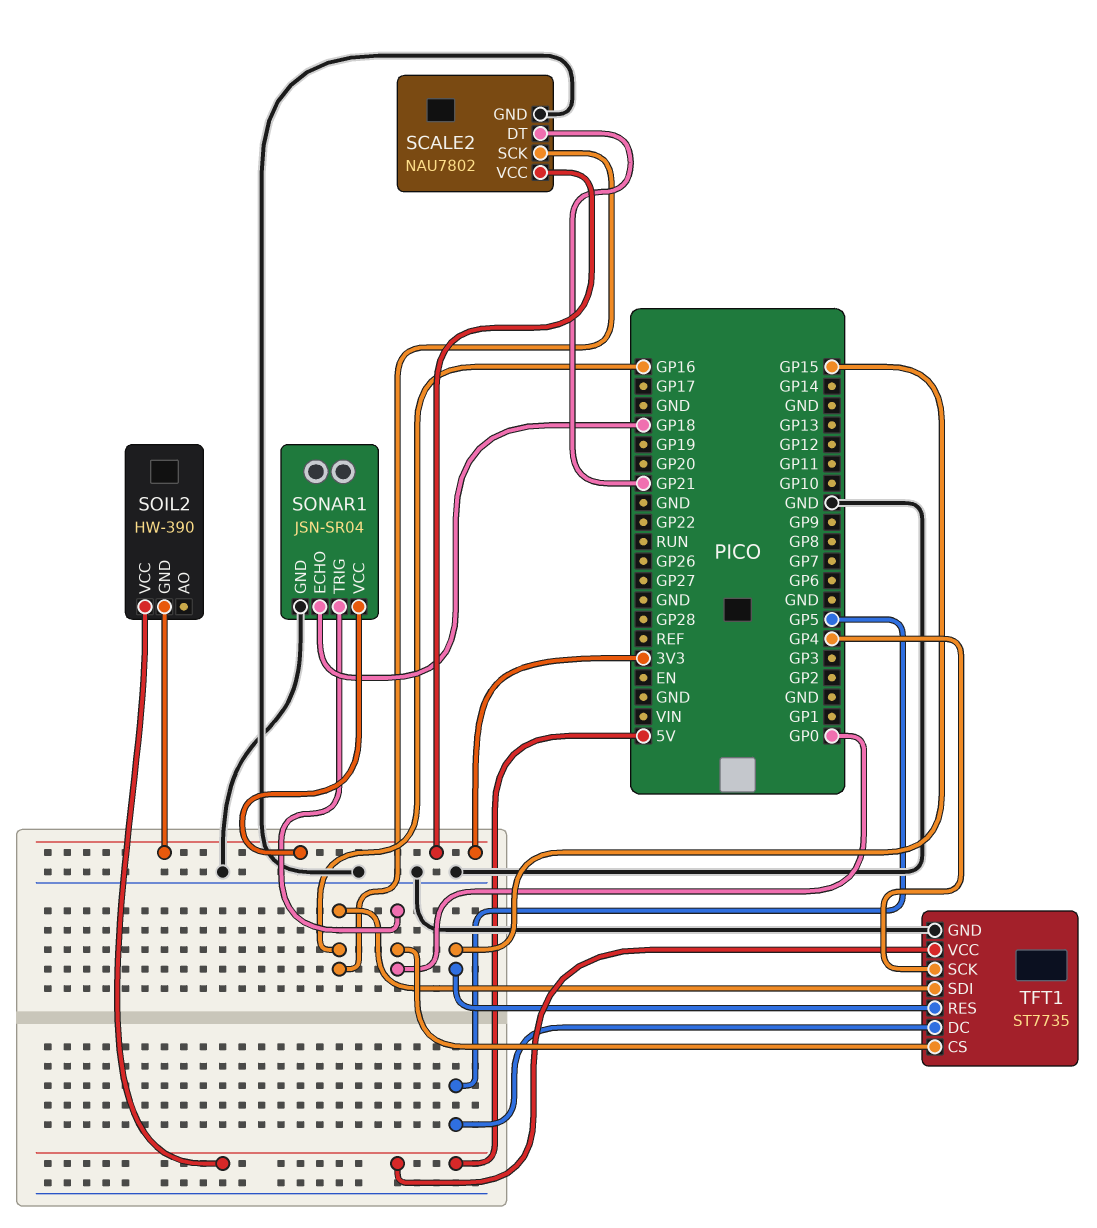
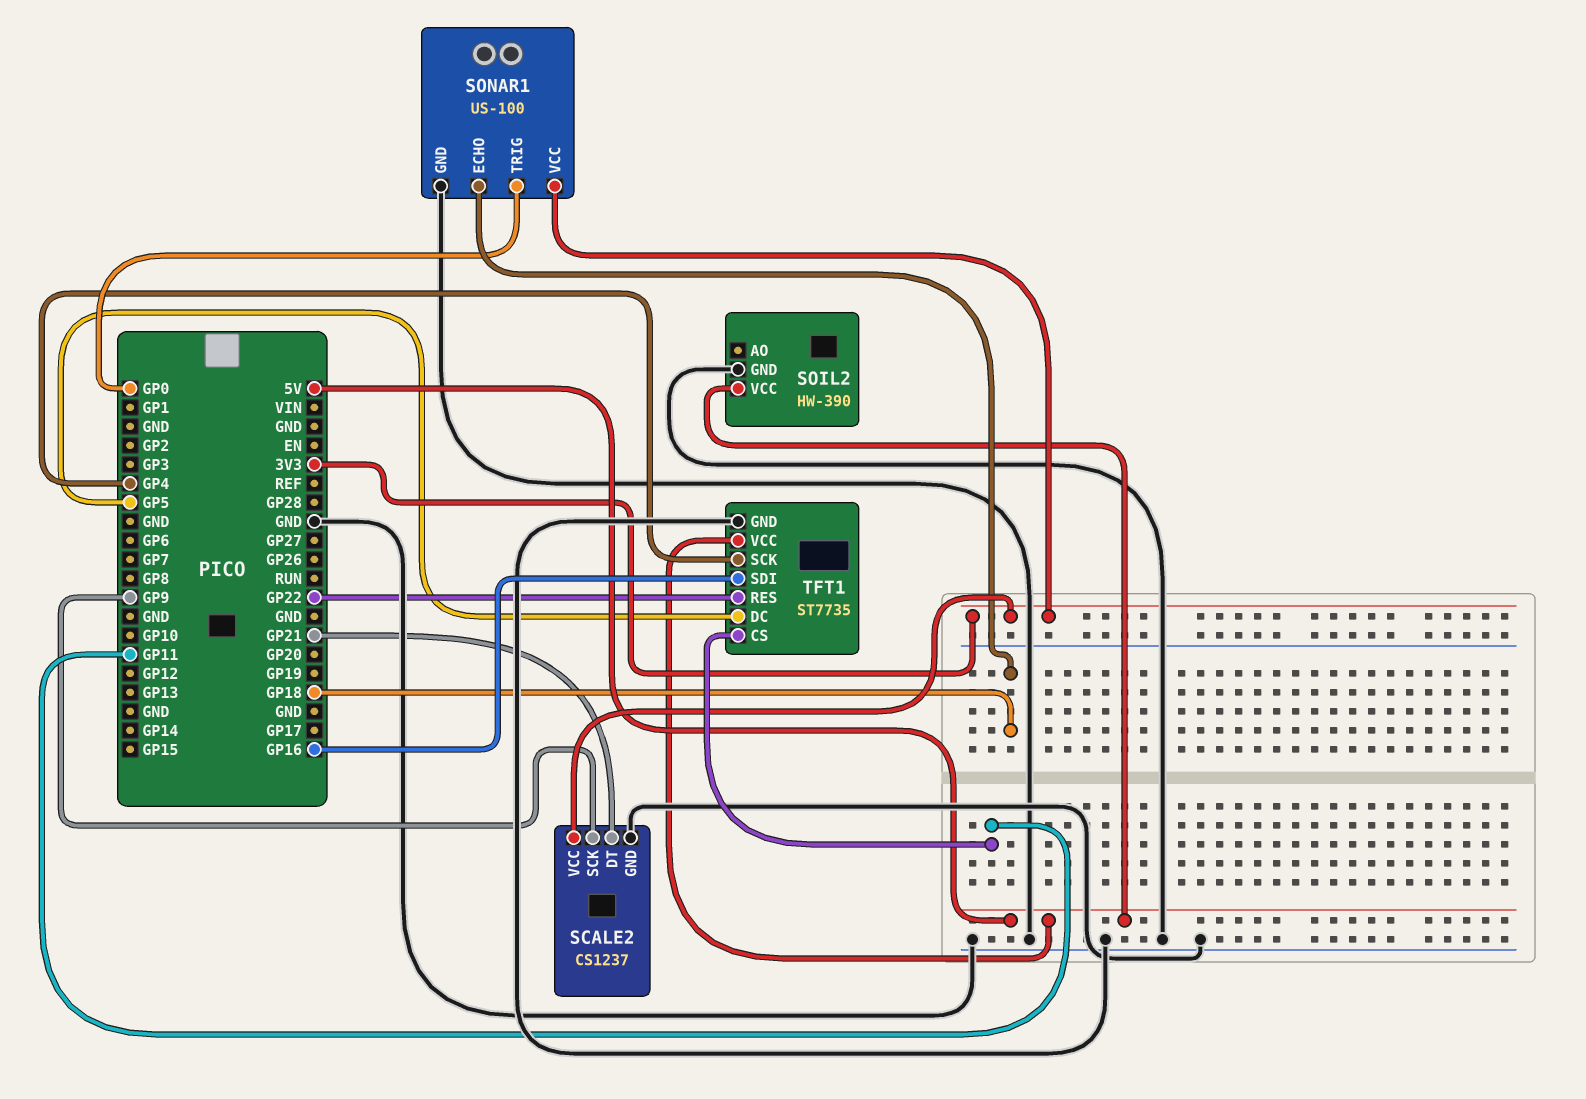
SCALE2: NAU7802 -> CS1237
SCALE2 pin SCK: GP16 -> GP9
SOIL2 pin GND: 3V3 -> GND
SONAR1: JSN-SR04 -> US-100
TFT1 pin CS: GP0 -> GP11
TFT1 pin RES: GP15 -> GP22

